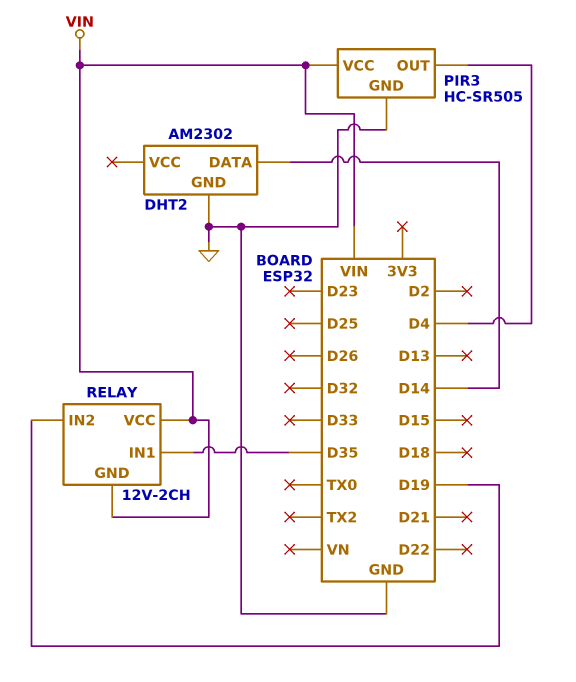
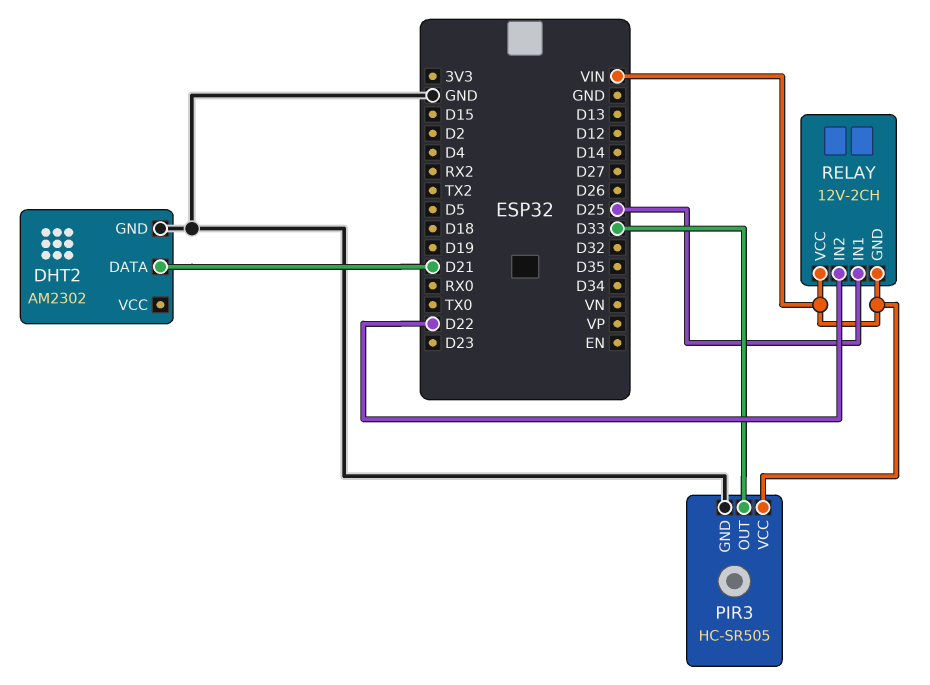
DHT2 pin DATA: D14 -> D21
PIR3 pin OUT: D4 -> D33
RELAY pin IN1: D35 -> D25
RELAY pin IN2: D19 -> D22

